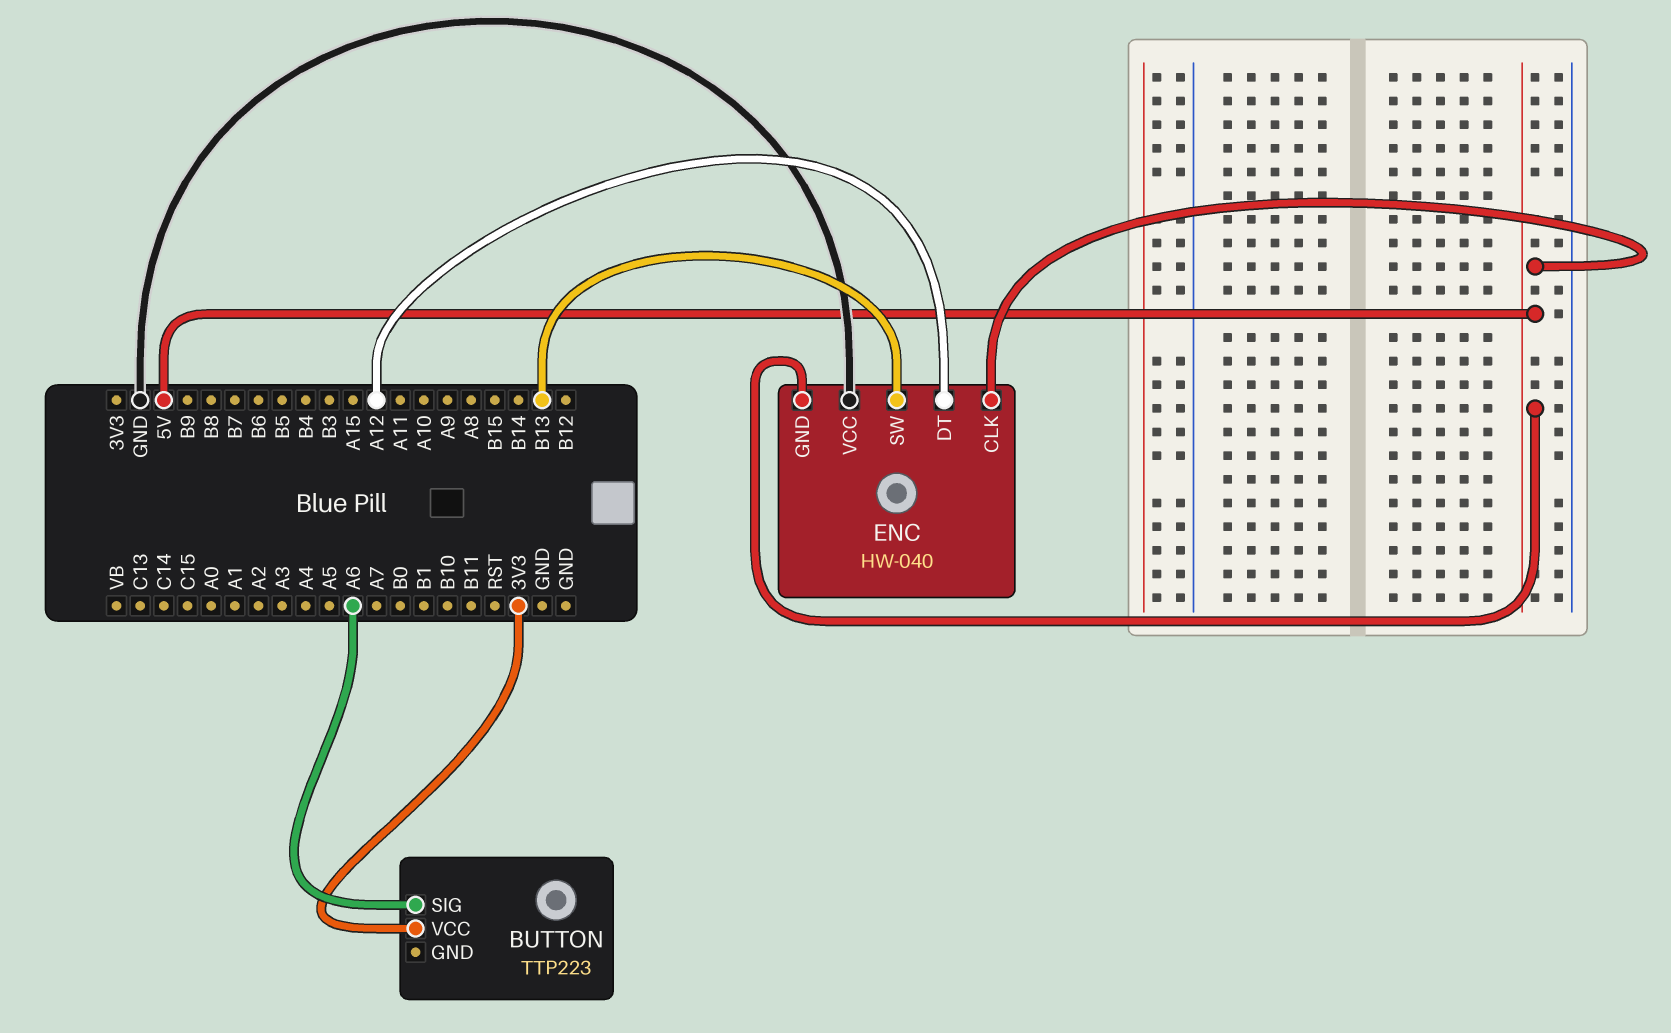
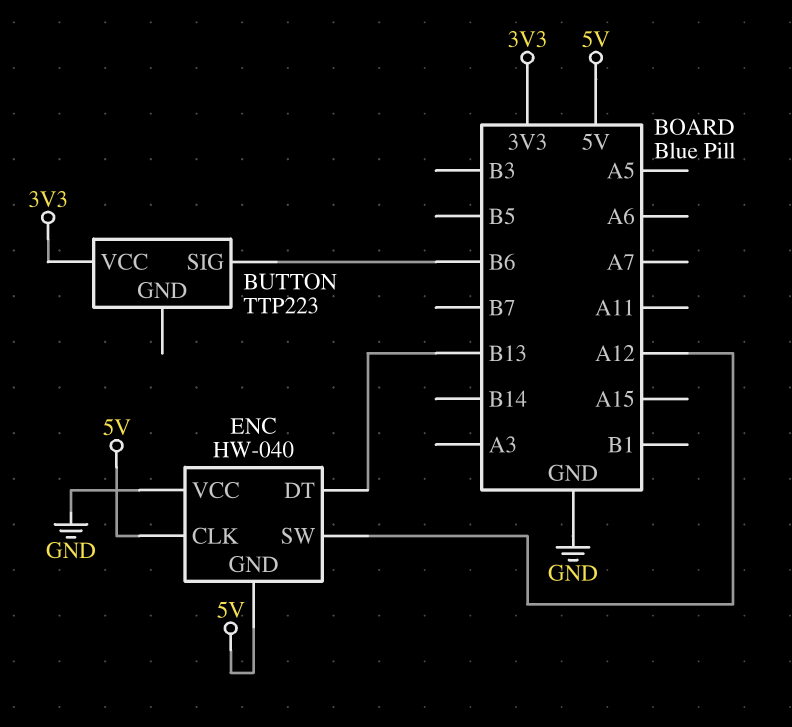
BUTTON pin SIG: A6 -> B6
ENC pin DT: A12 -> B13
ENC pin SW: B13 -> A12

